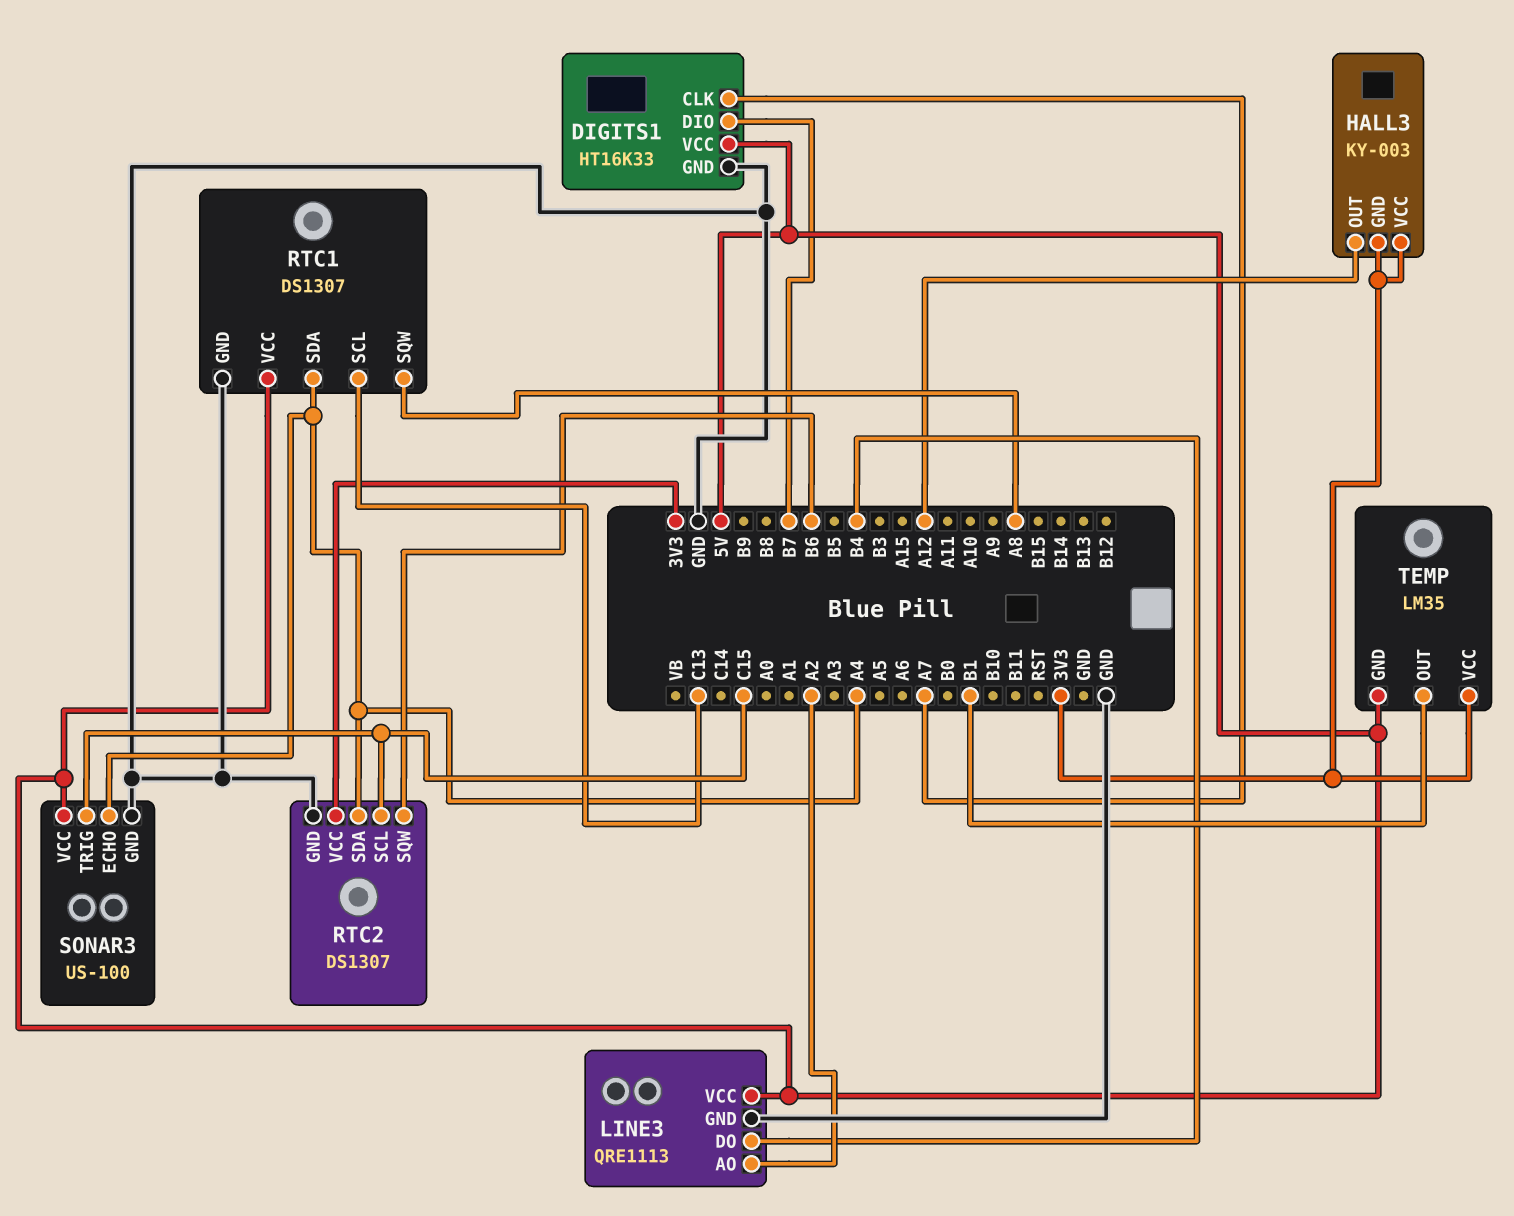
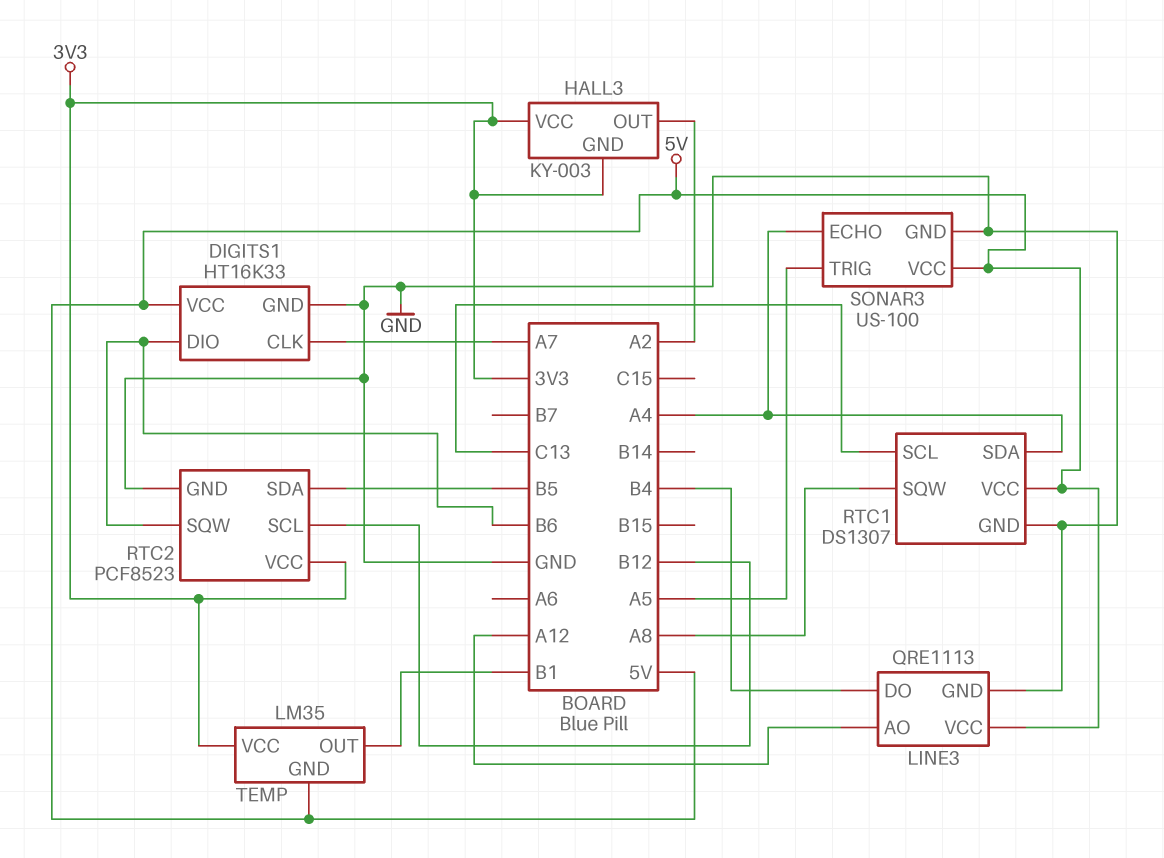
DIGITS1 pin DIO: B7 -> B6
HALL3 pin OUT: A12 -> A2
LINE3 pin AO: A2 -> A12
RTC2: DS1307 -> PCF8523
RTC2 pin SCL: C15 -> B12
RTC2 pin SDA: A4 -> B5
SONAR3 pin TRIG: C15 -> A5

